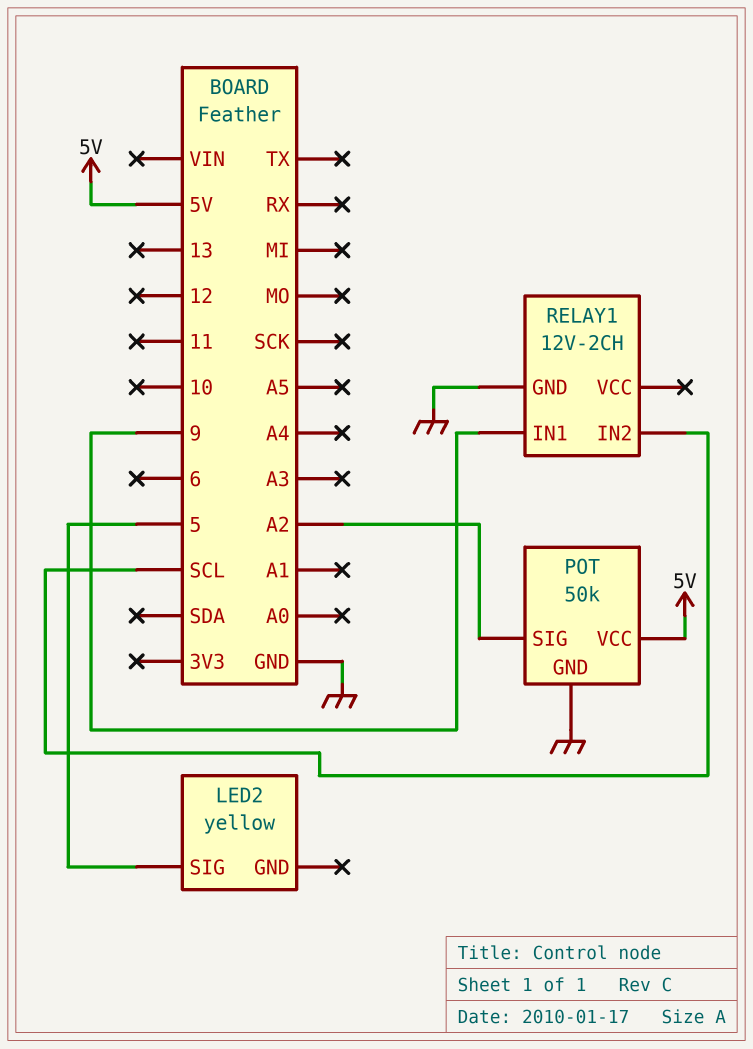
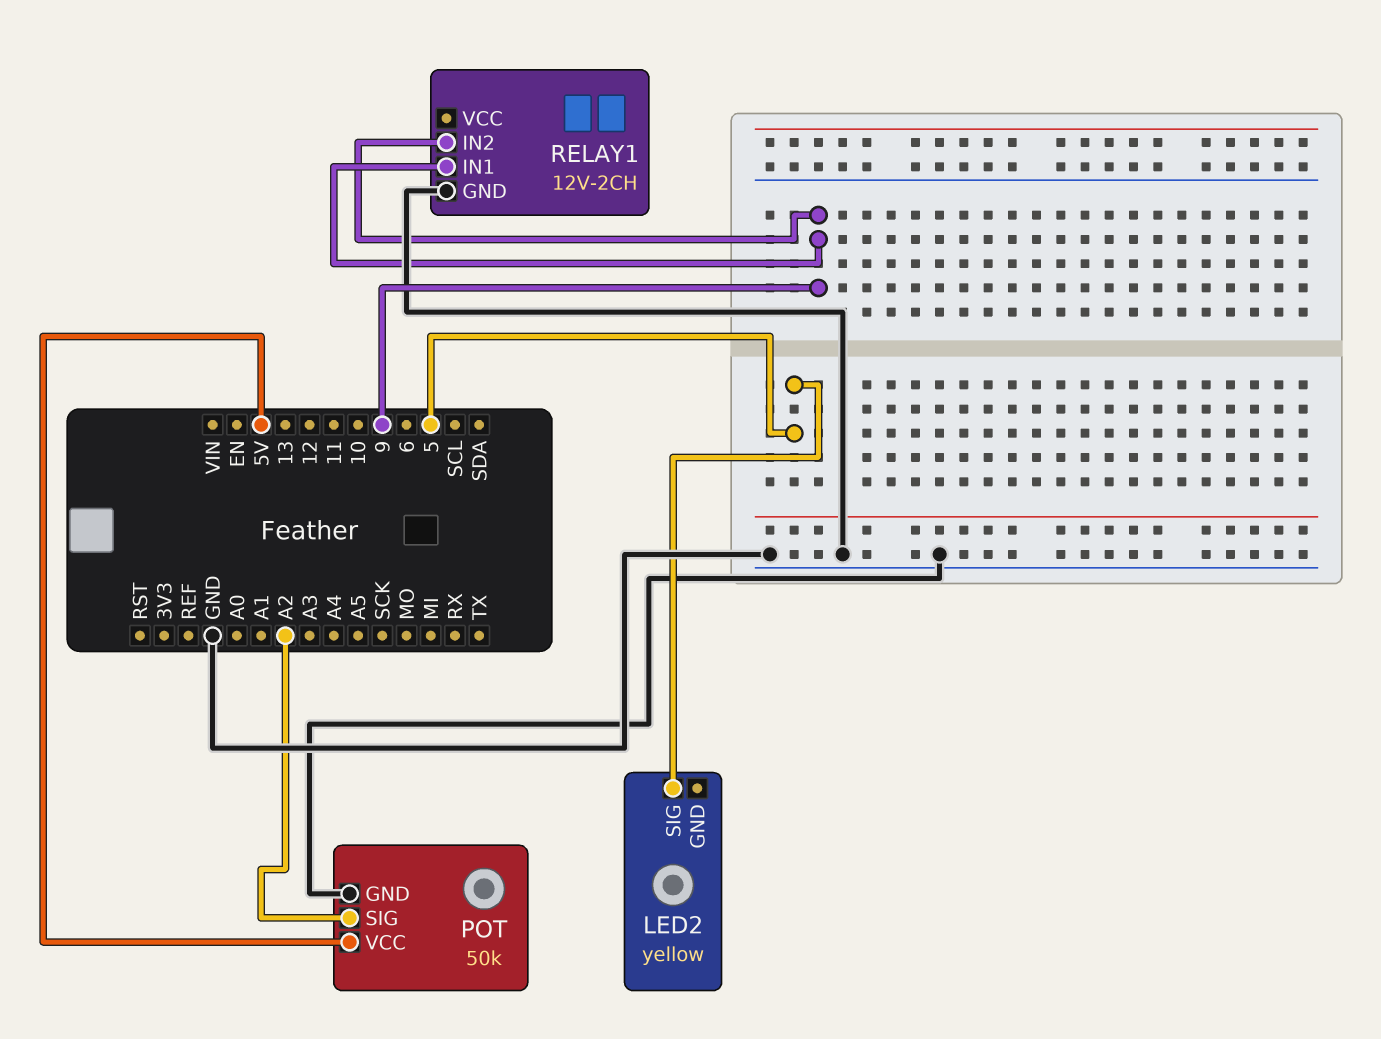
RELAY1 pin IN2: SCL -> 9

